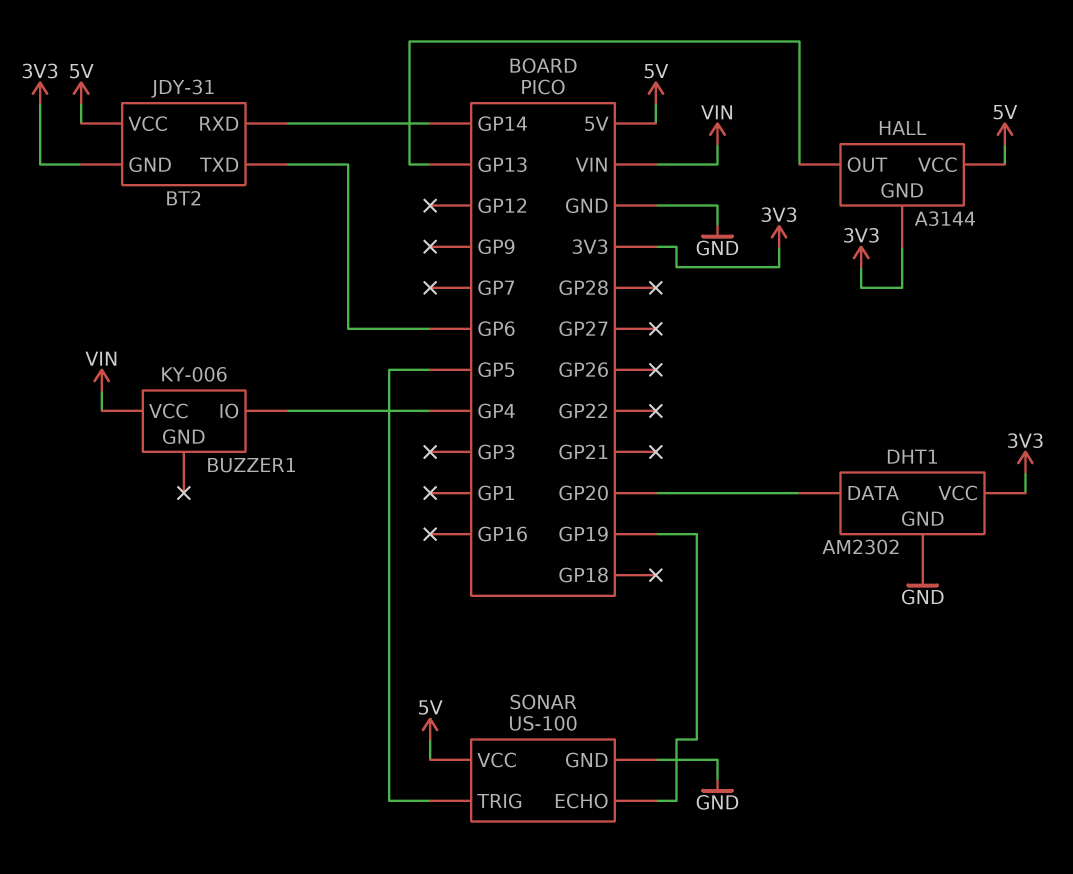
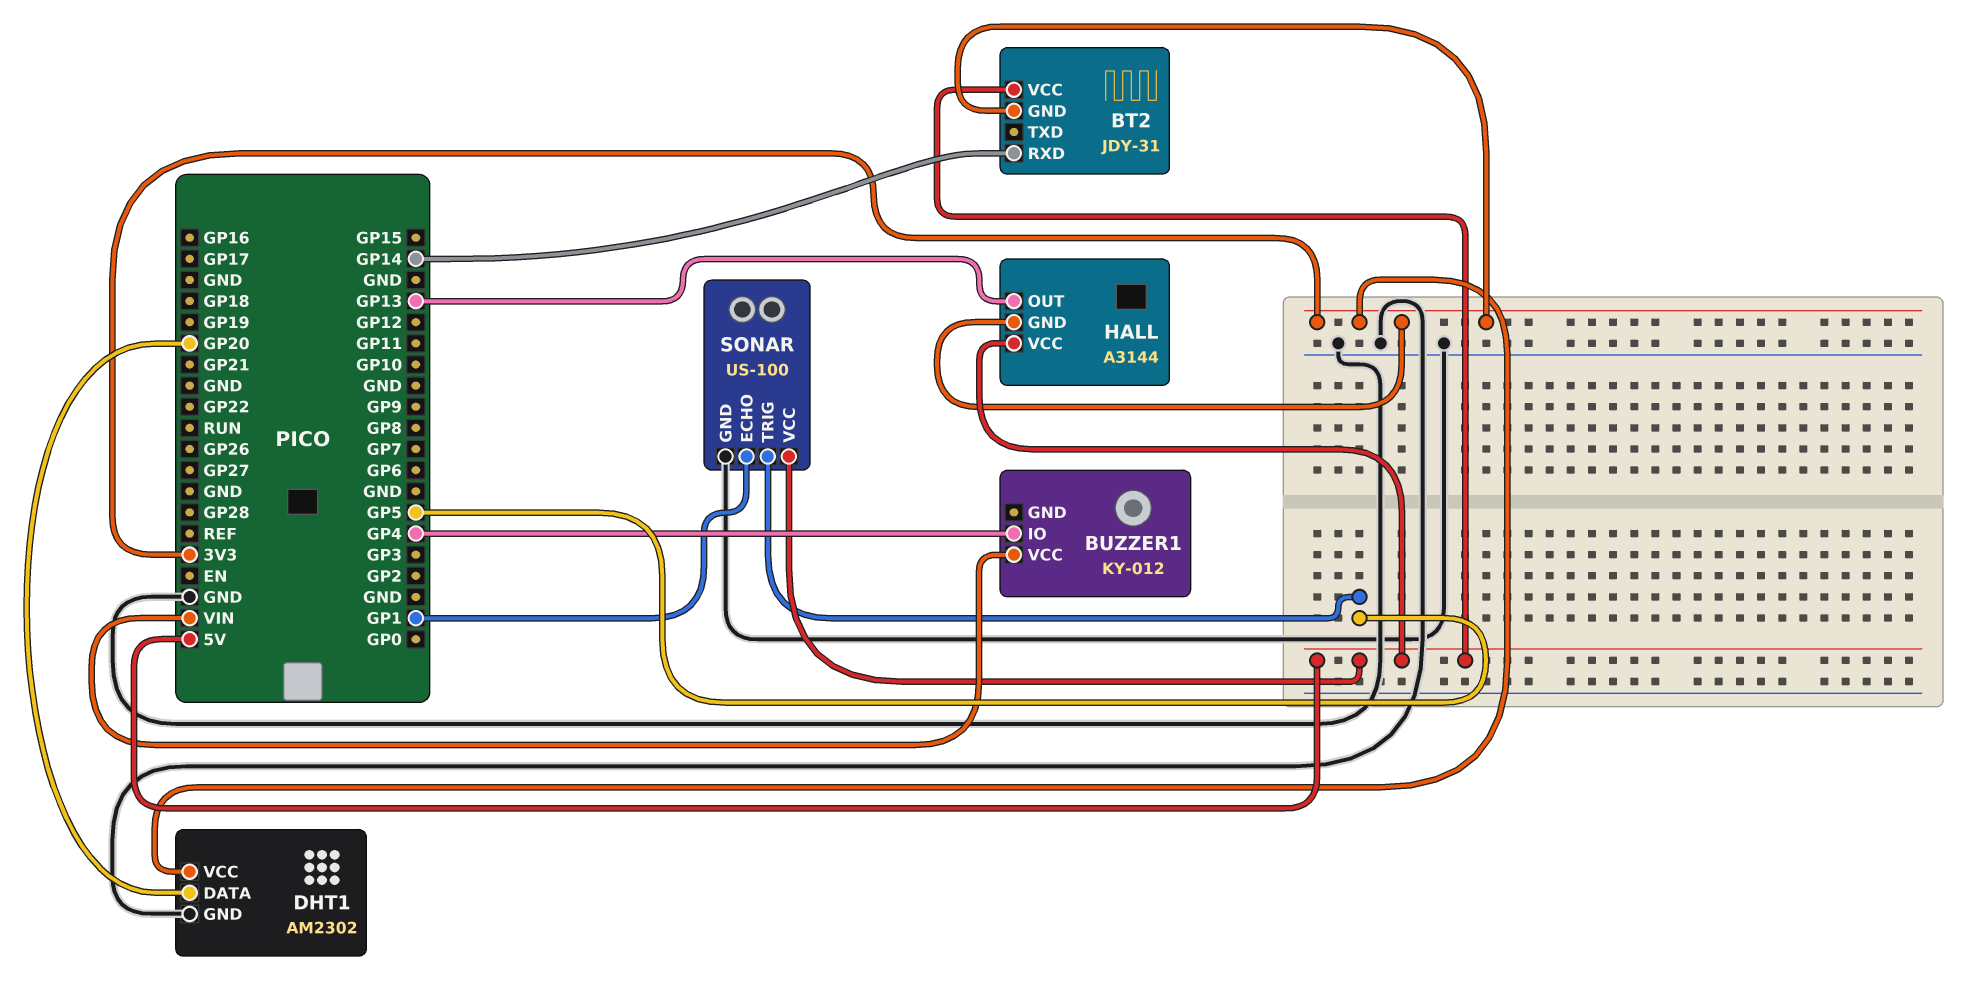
BT2 pin TXD: GP6 -> none
BUZZER1: KY-006 -> KY-012
SONAR pin ECHO: GP19 -> GP1

